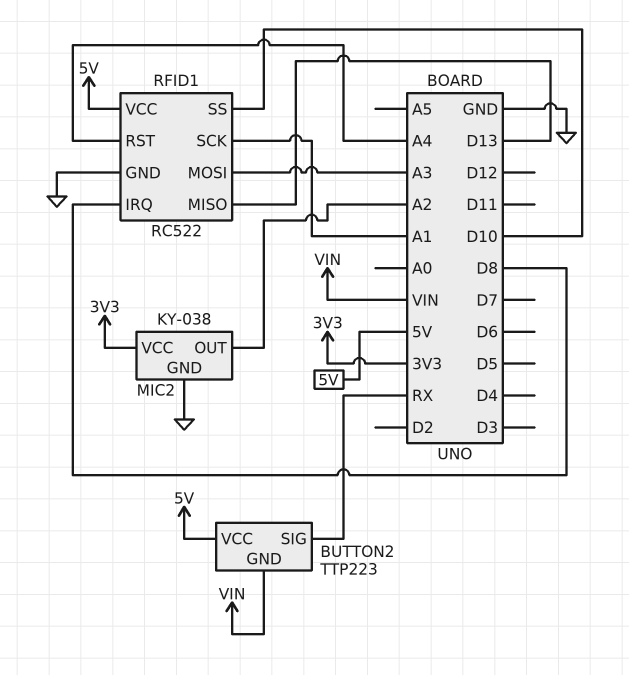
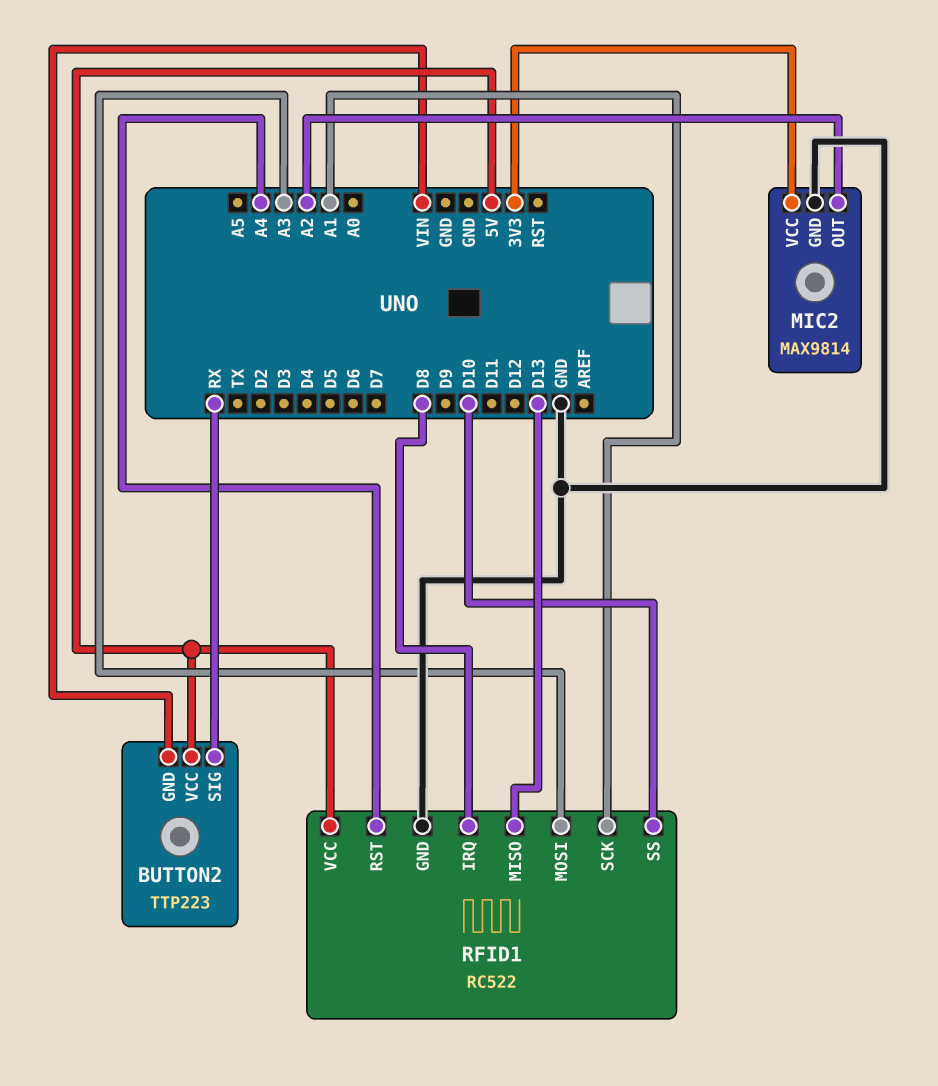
MIC2: KY-038 -> MAX9814

